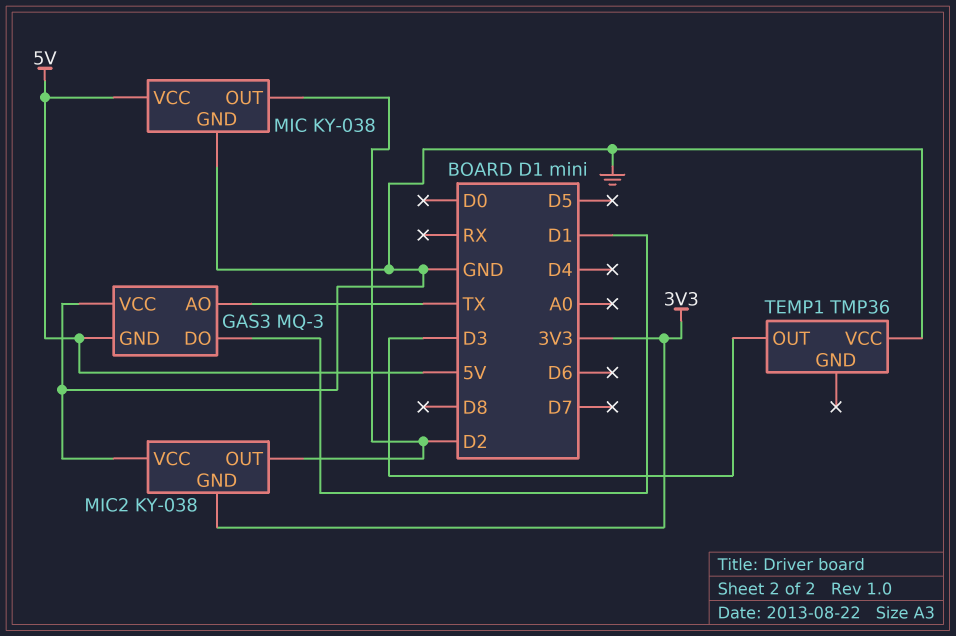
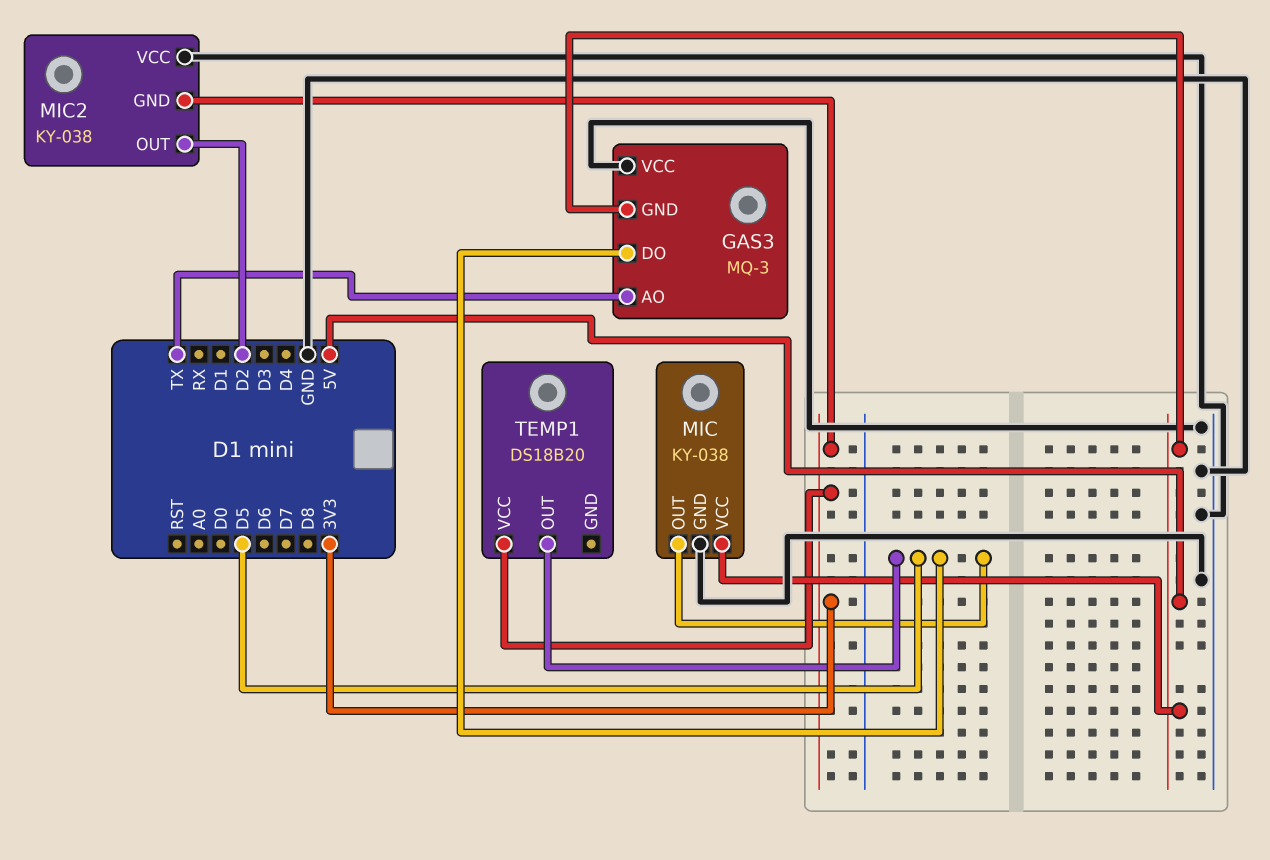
GAS3 pin DO: D1 -> D5
MIC pin OUT: D2 -> D5
TEMP1: TMP36 -> DS18B20
TEMP1 pin OUT: D3 -> D5
TEMP1 pin VCC: GND -> 3V3

